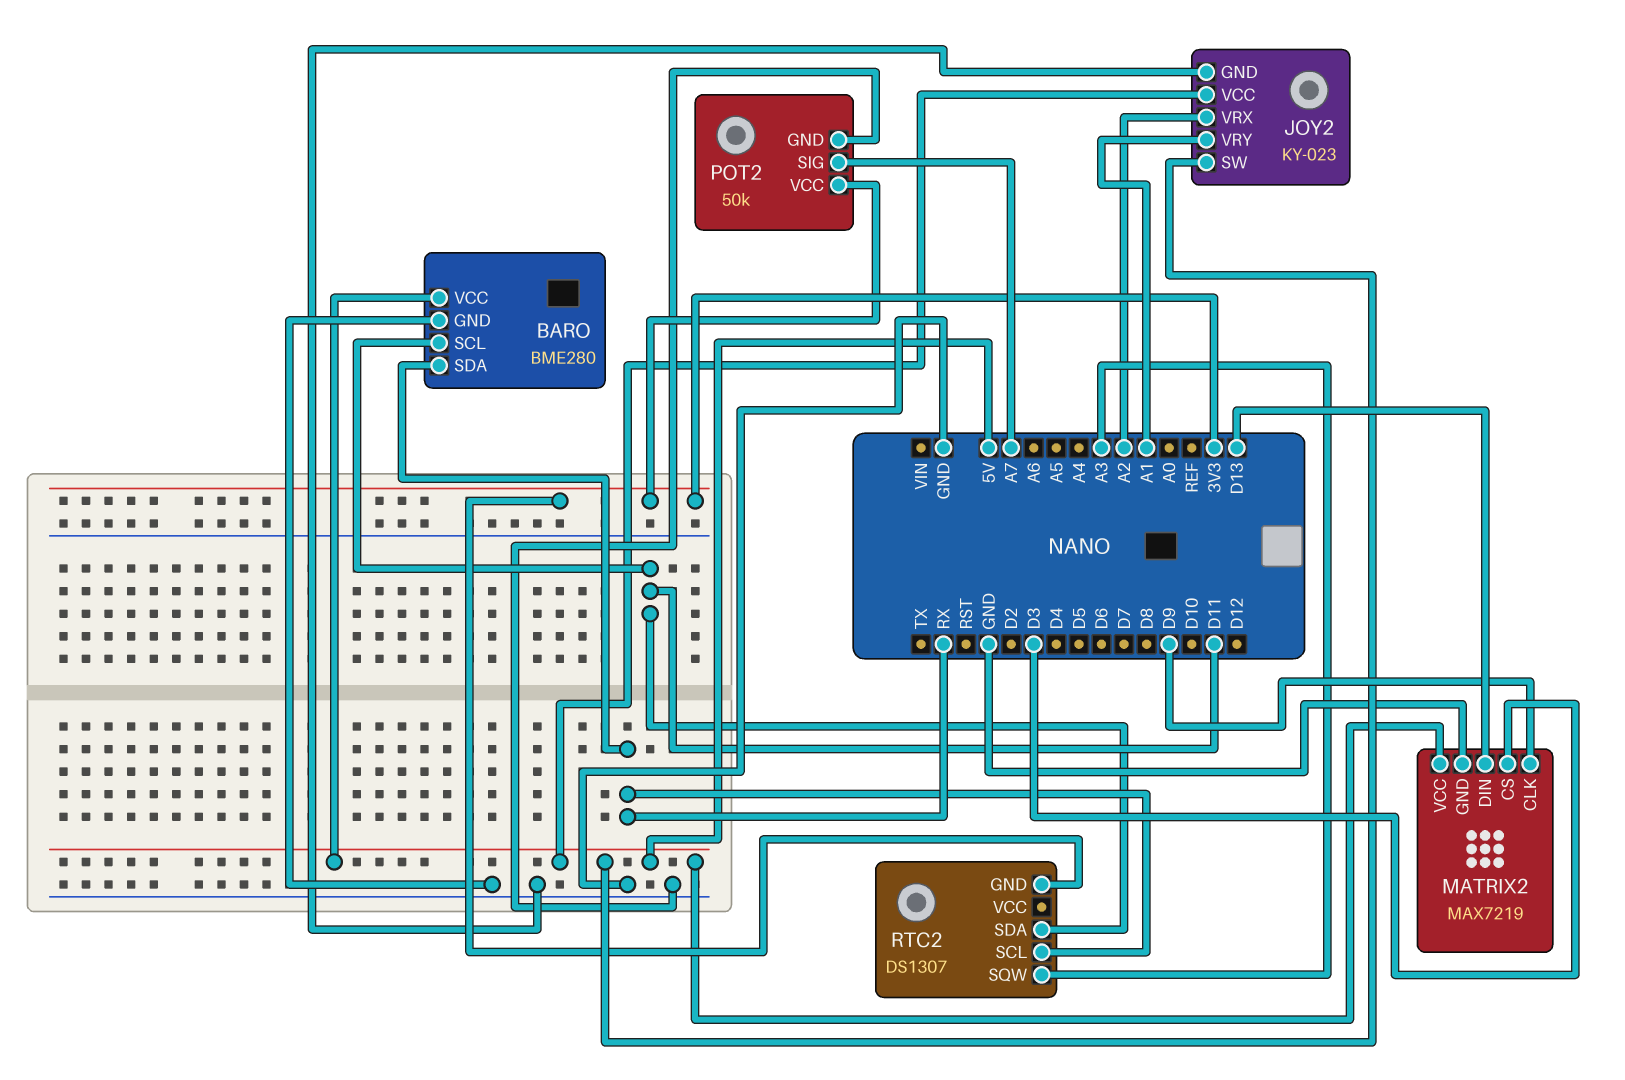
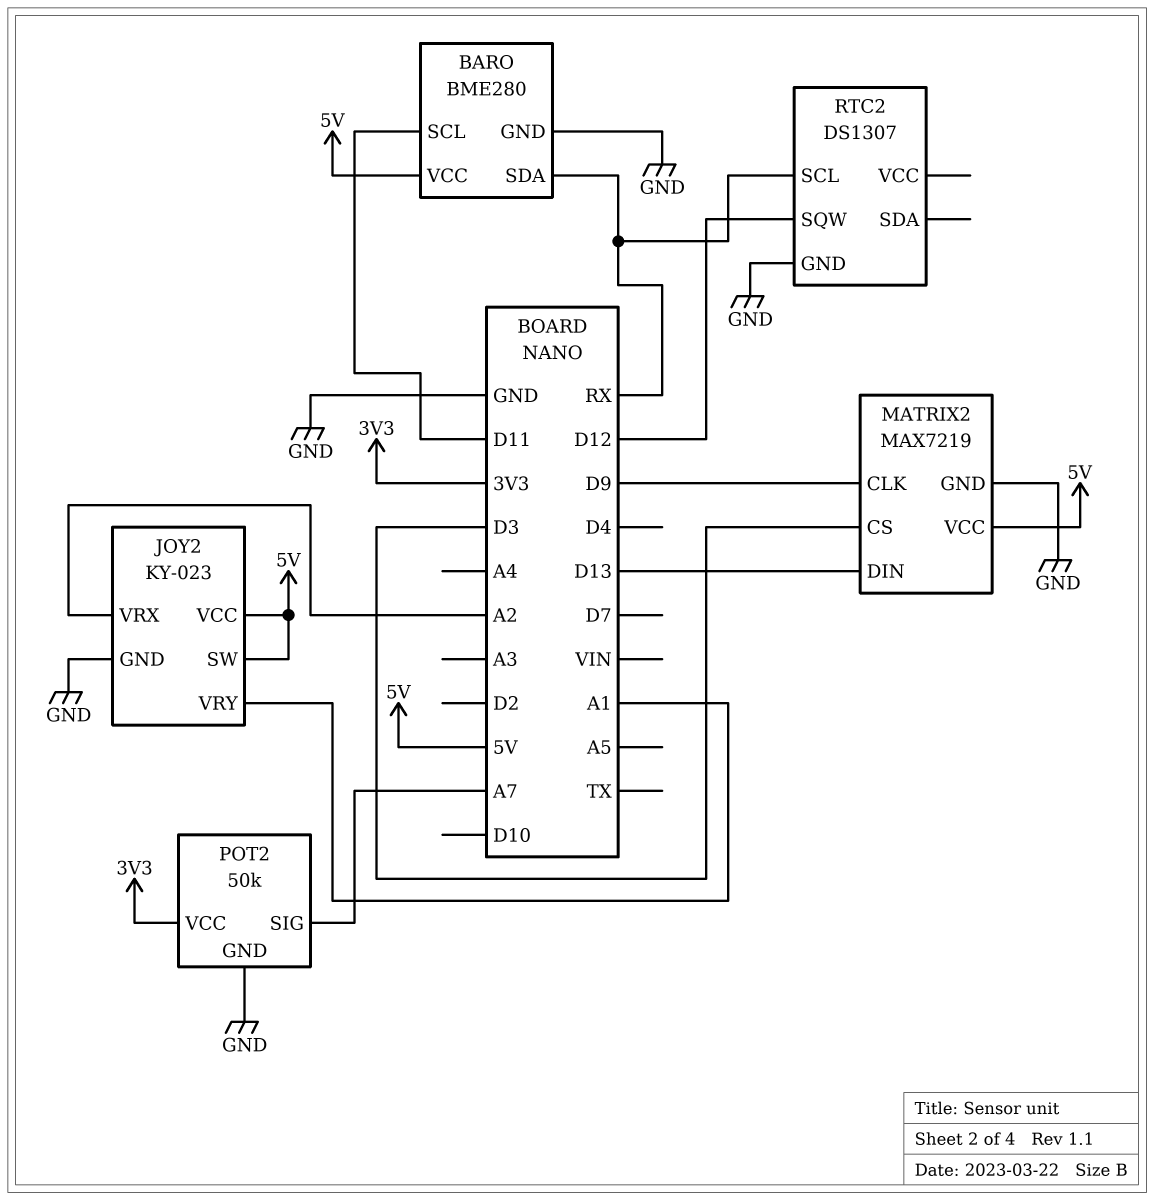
RTC2 pin GND: 3V3 -> GND
RTC2 pin SDA: D11 -> none
RTC2 pin SQW: A3 -> D12

